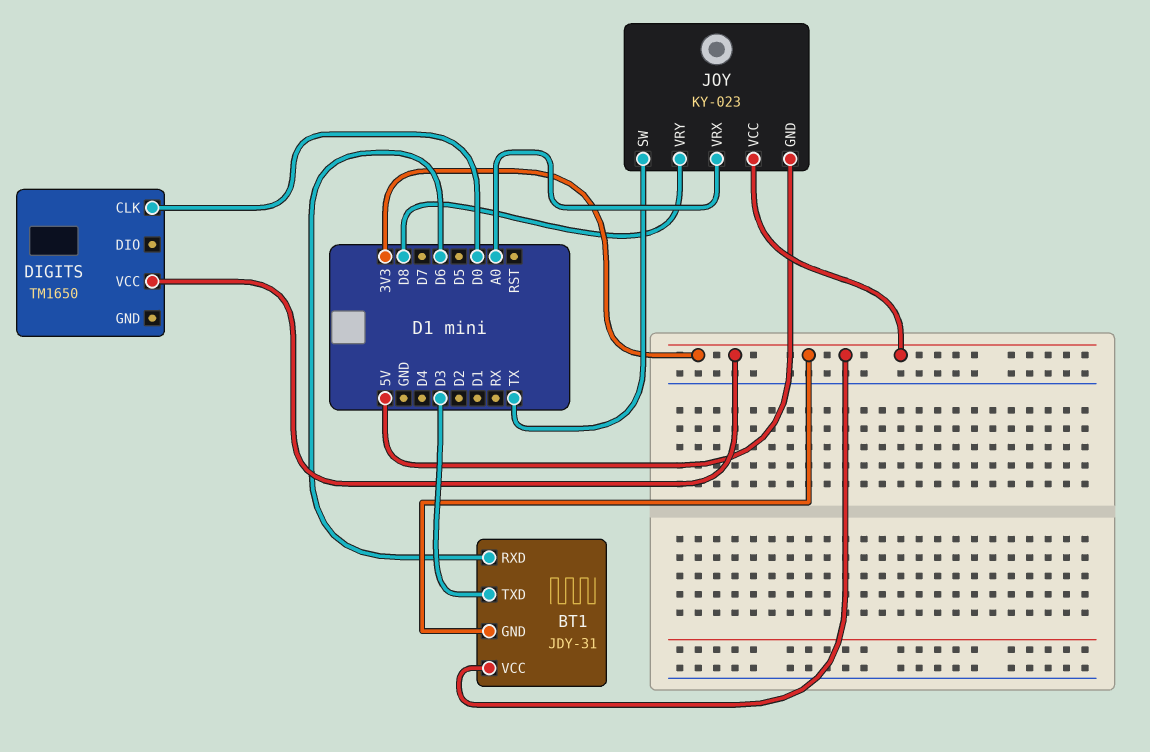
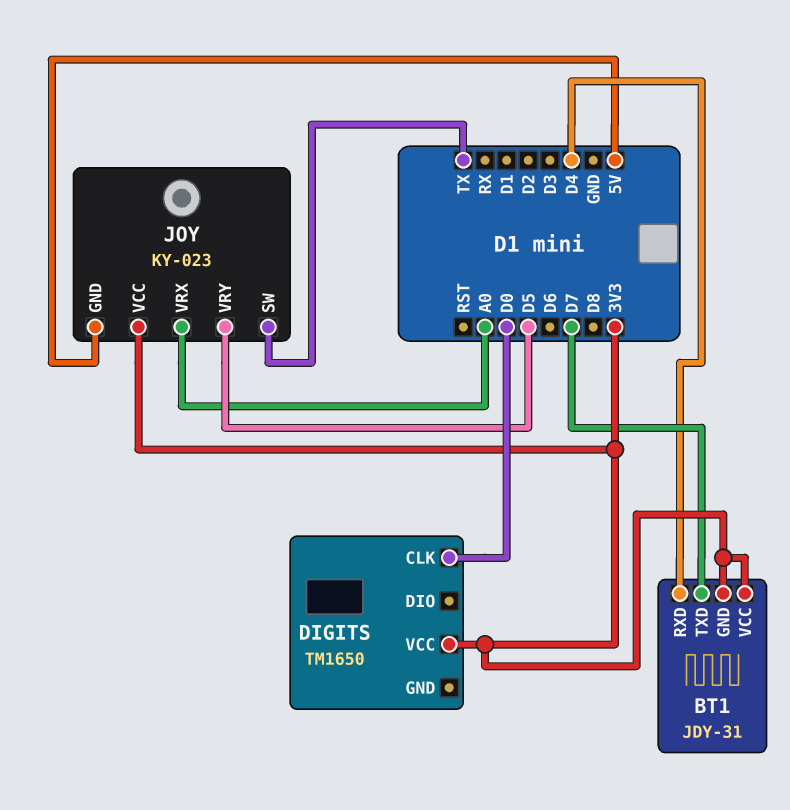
BT1 pin RXD: D6 -> D4
BT1 pin TXD: D3 -> D7
JOY pin VRY: D8 -> D5

